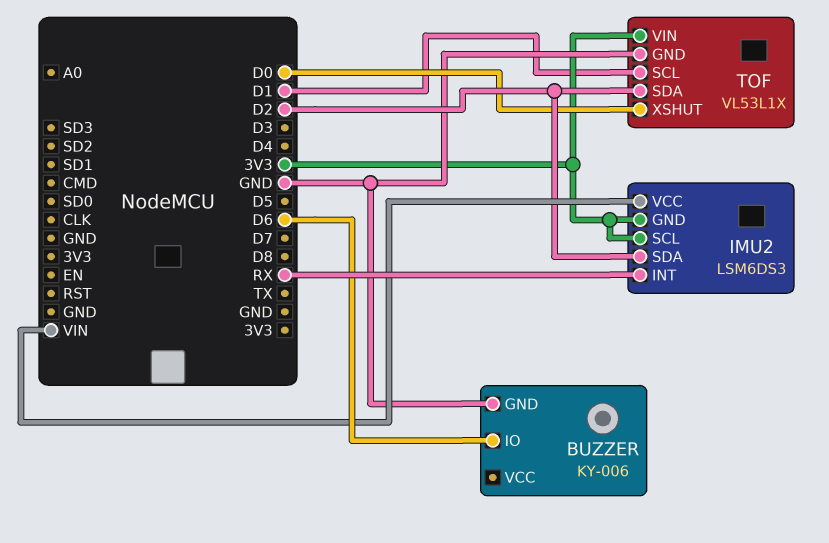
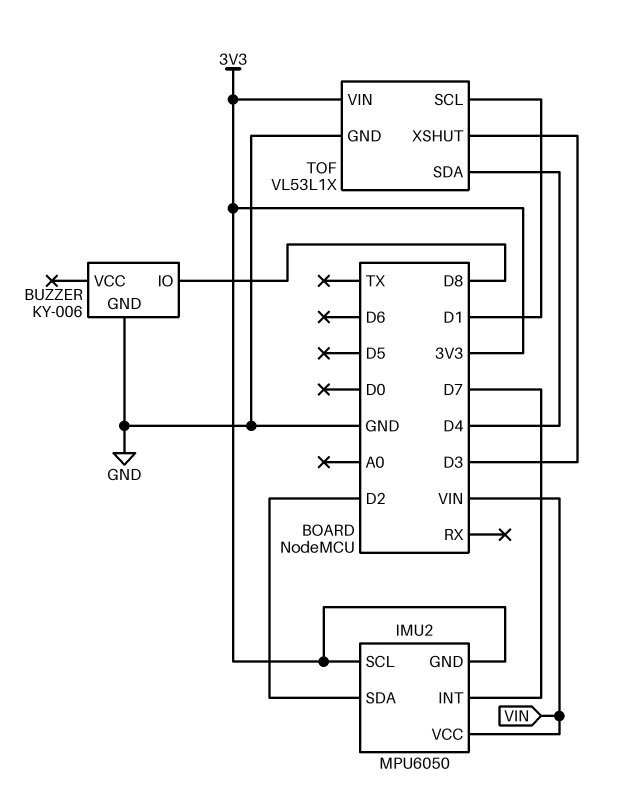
BUZZER pin IO: D6 -> D8
IMU2: LSM6DS3 -> MPU6050
IMU2 pin INT: RX -> D7
TOF pin SDA: D2 -> D4
TOF pin XSHUT: D0 -> D3

